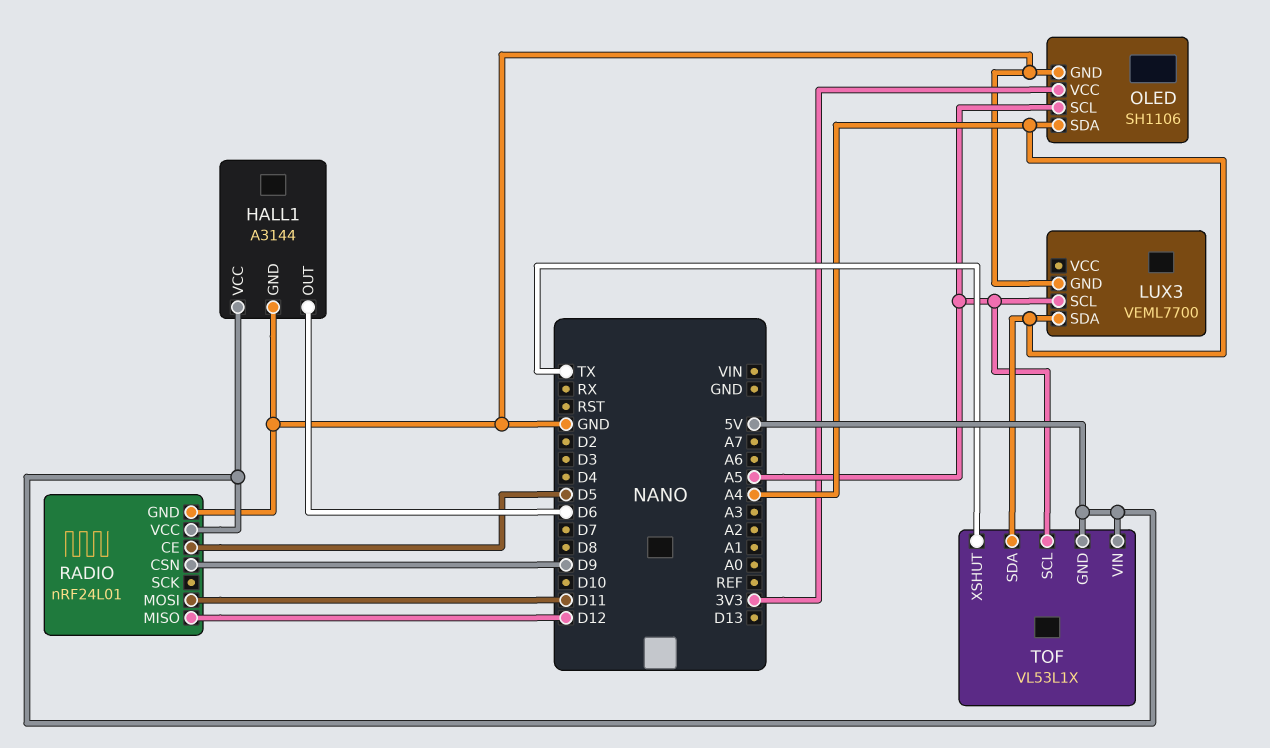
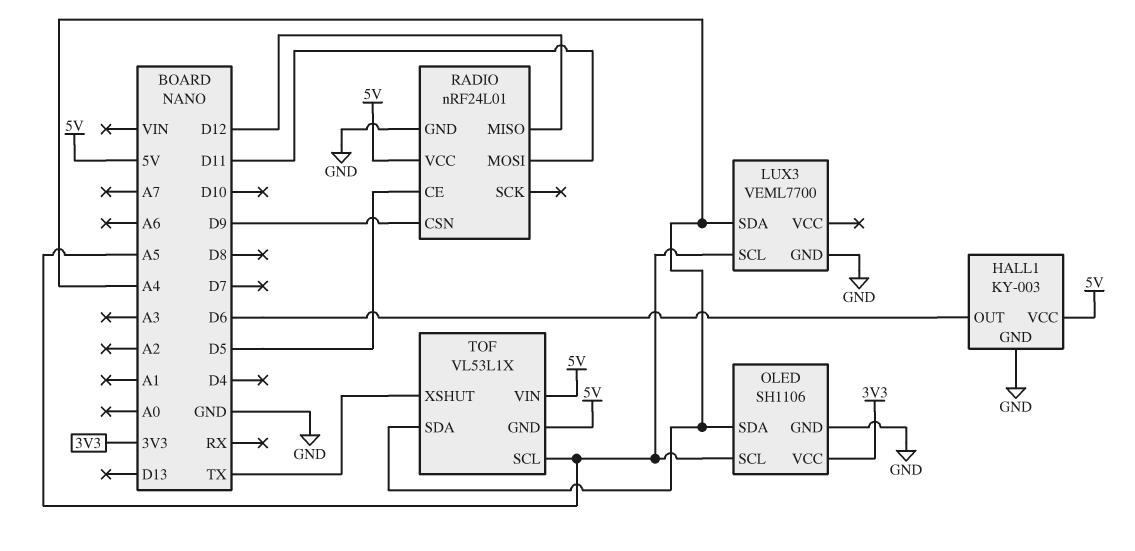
HALL1: A3144 -> KY-003

